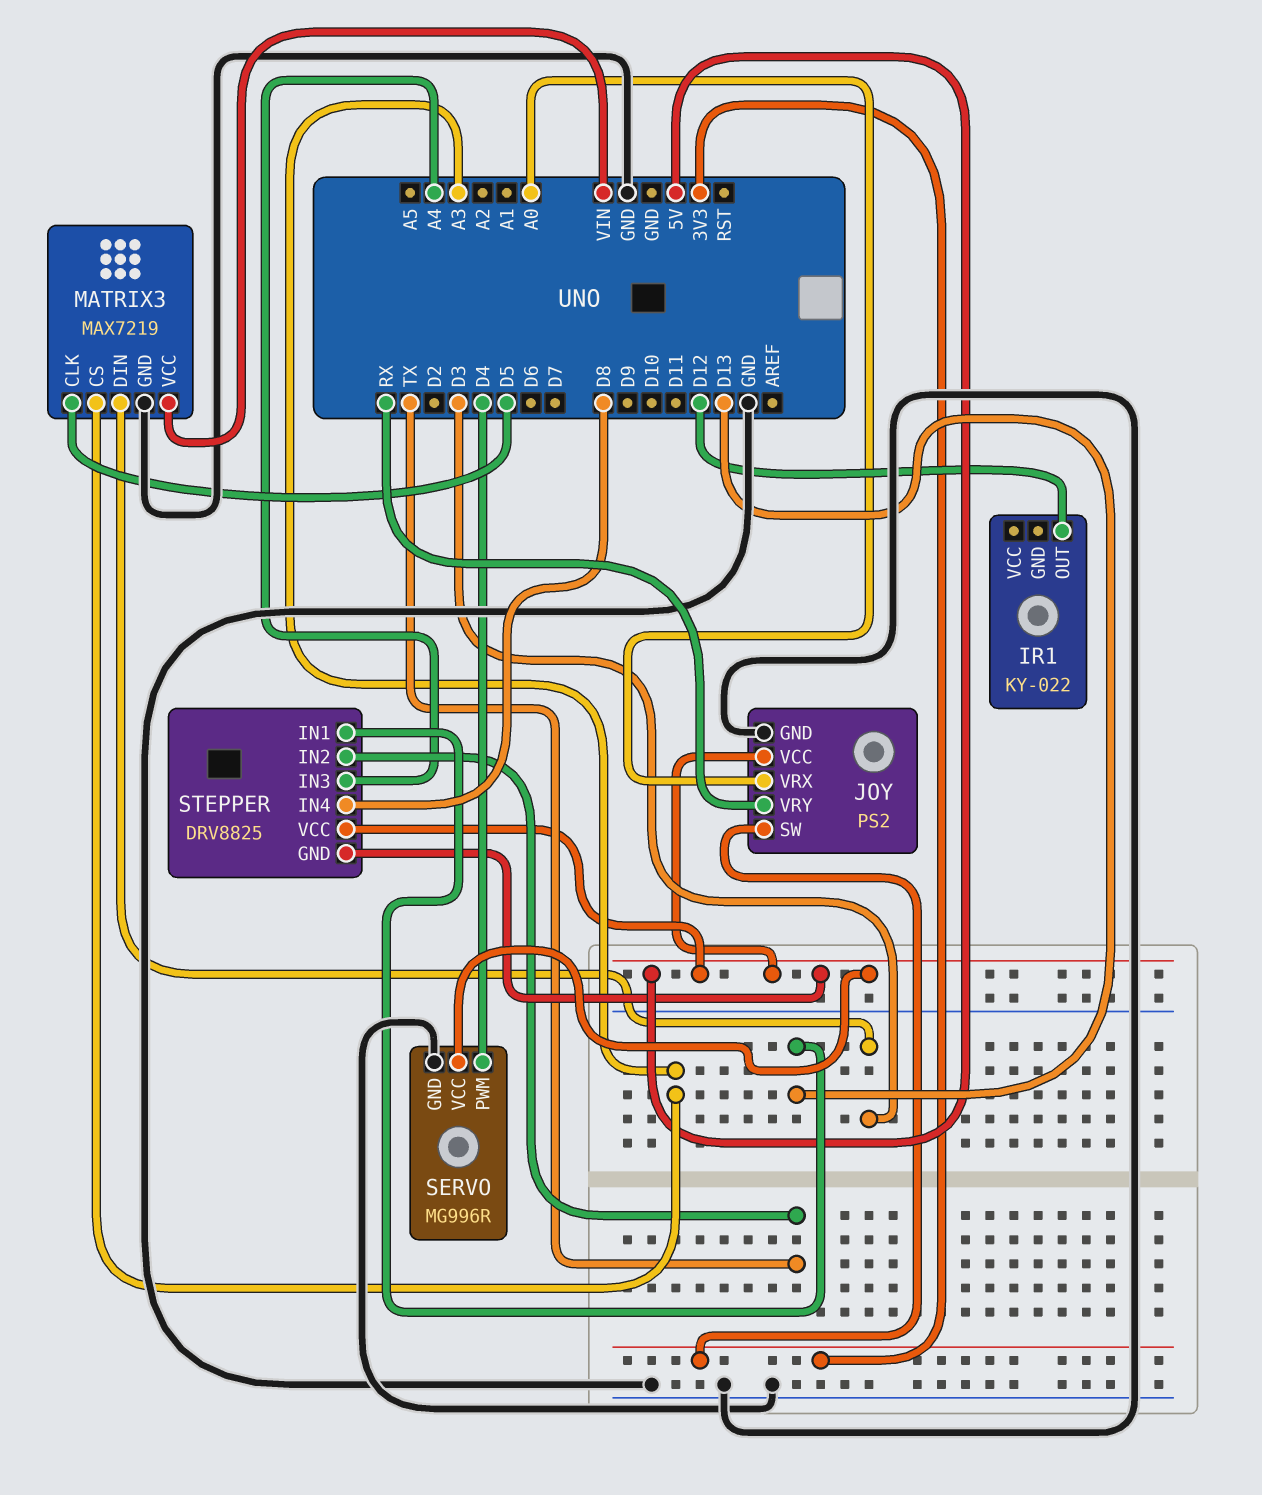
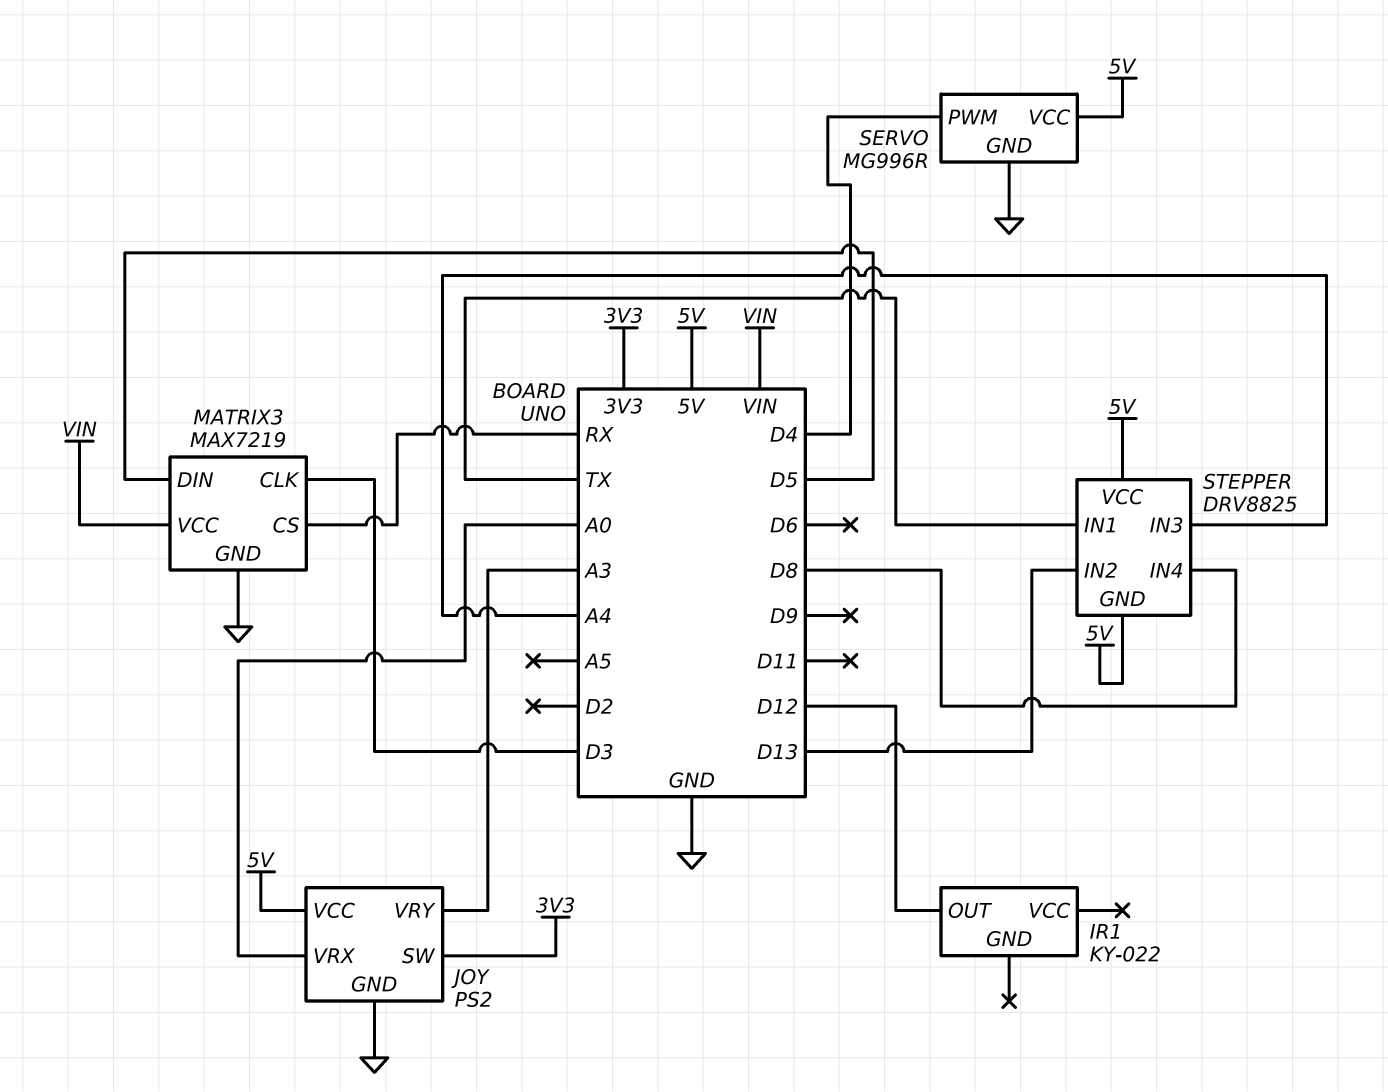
JOY pin VRY: RX -> A3
MATRIX3 pin CLK: D5 -> D3
MATRIX3 pin CS: A3 -> RX
MATRIX3 pin DIN: D3 -> D5
STEPPER pin IN1: D13 -> TX
STEPPER pin IN2: TX -> D13

